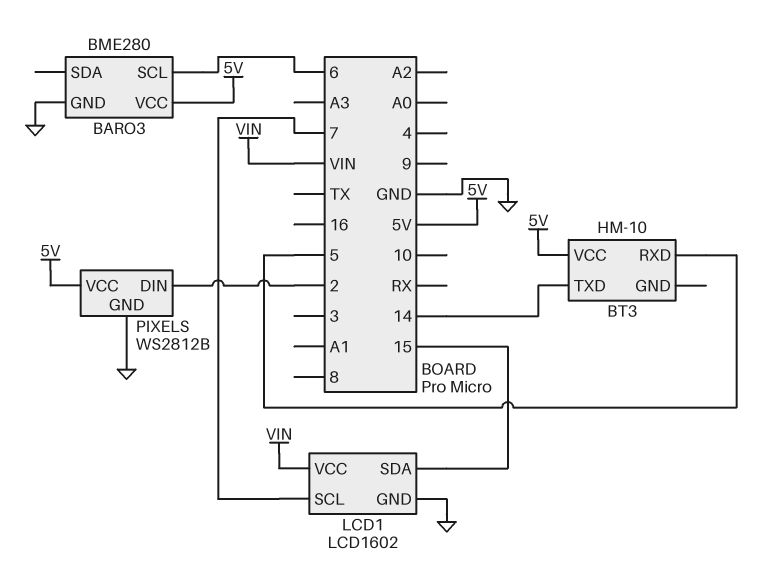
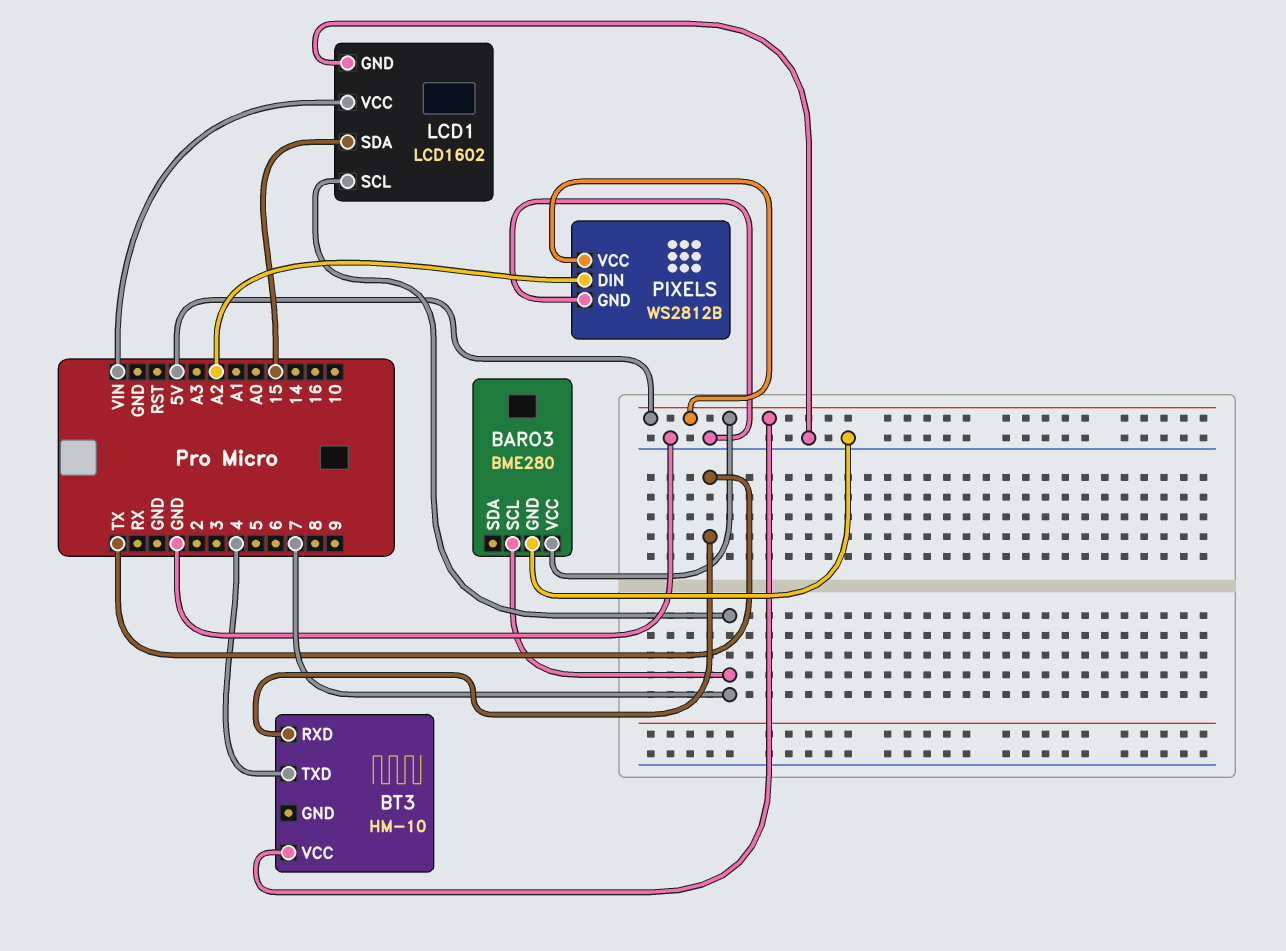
BARO3 pin SCL: 6 -> 7
BT3 pin RXD: 5 -> TX
BT3 pin TXD: 14 -> 4
PIXELS pin DIN: 2 -> A2

